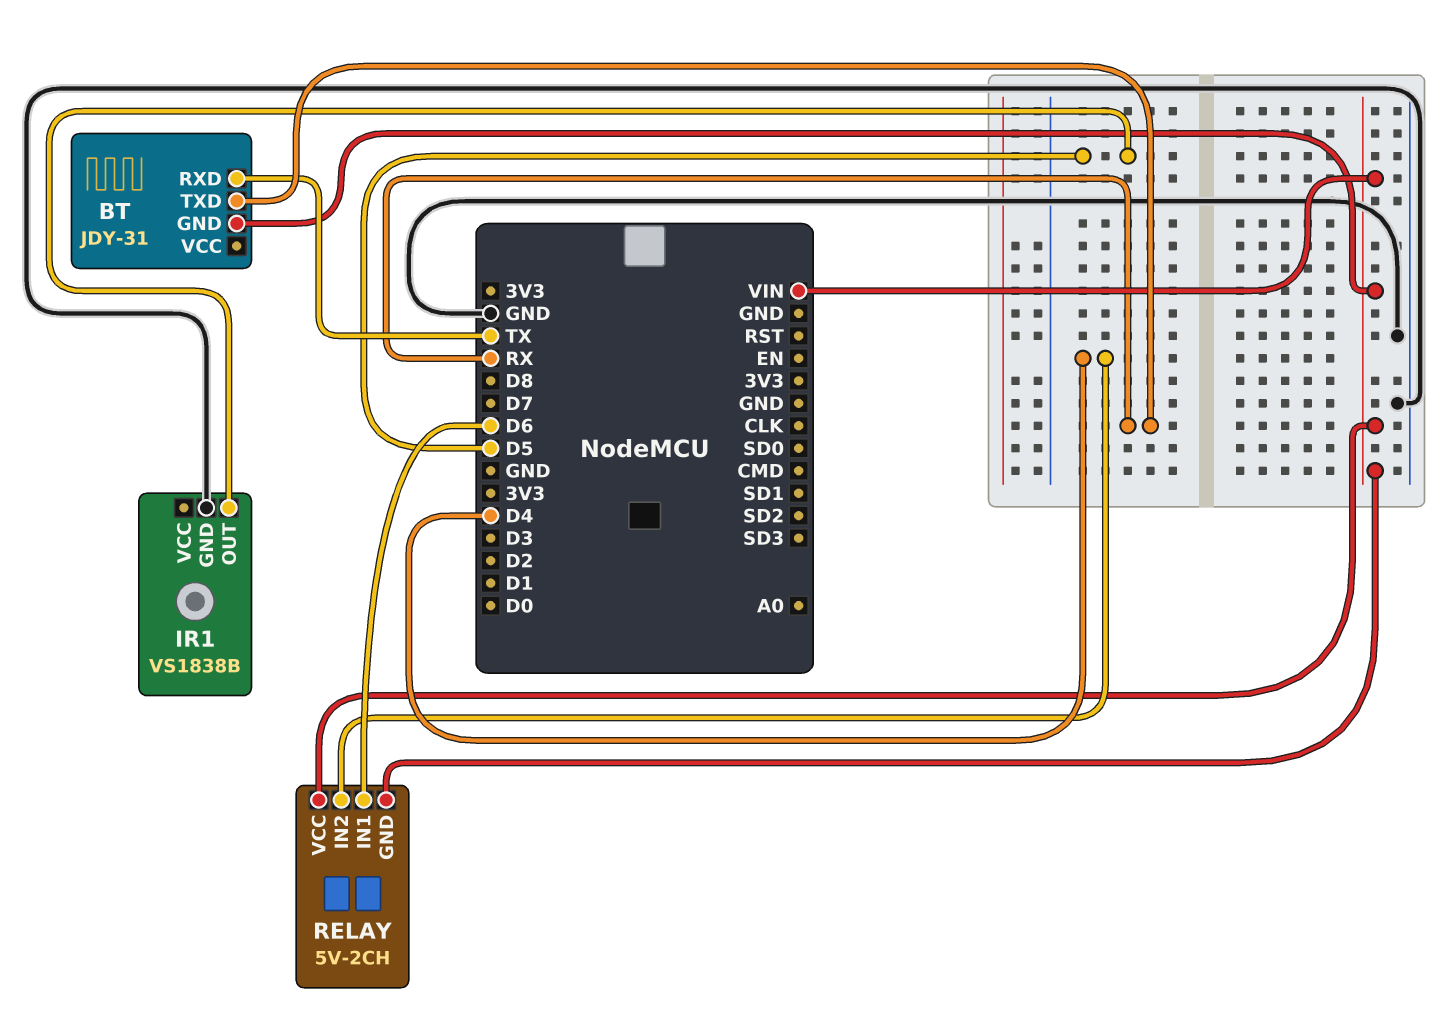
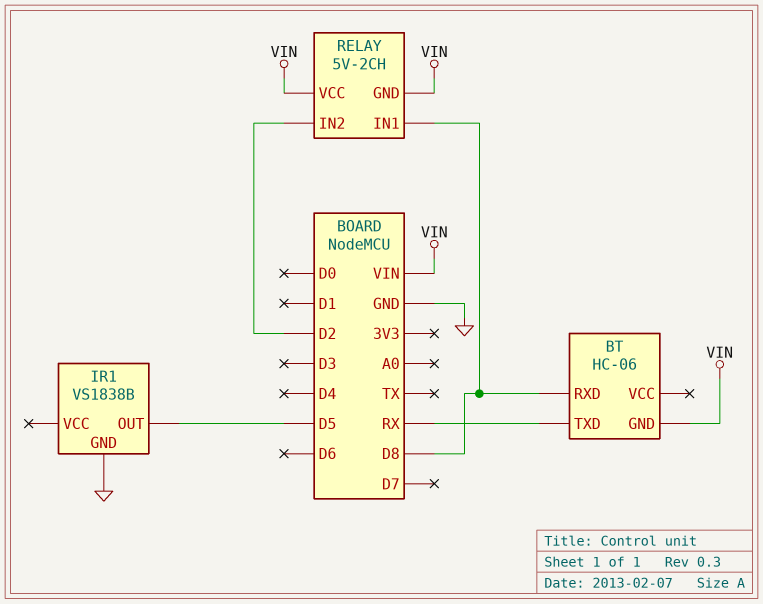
BT: JDY-31 -> HC-06
BT pin RXD: TX -> D8
RELAY pin IN1: D6 -> D8
RELAY pin IN2: D4 -> D2

